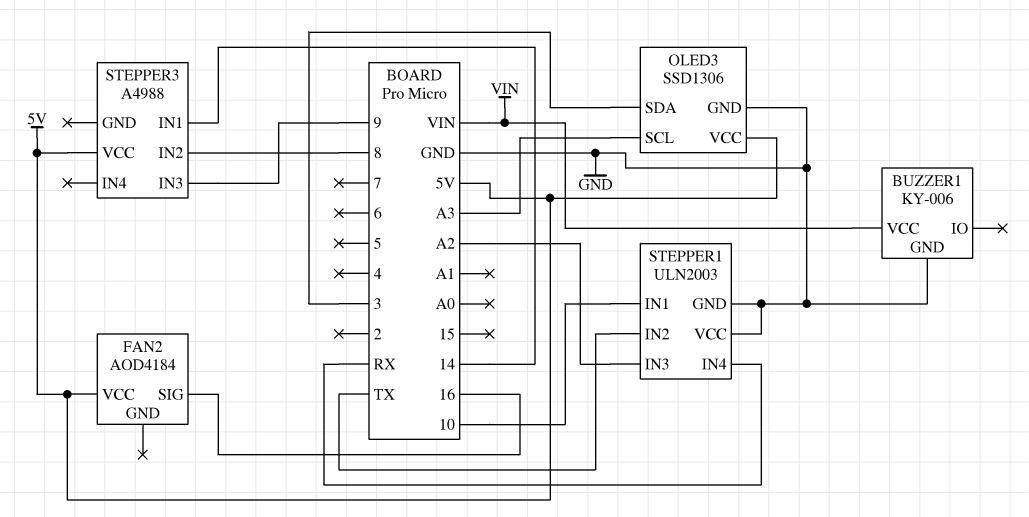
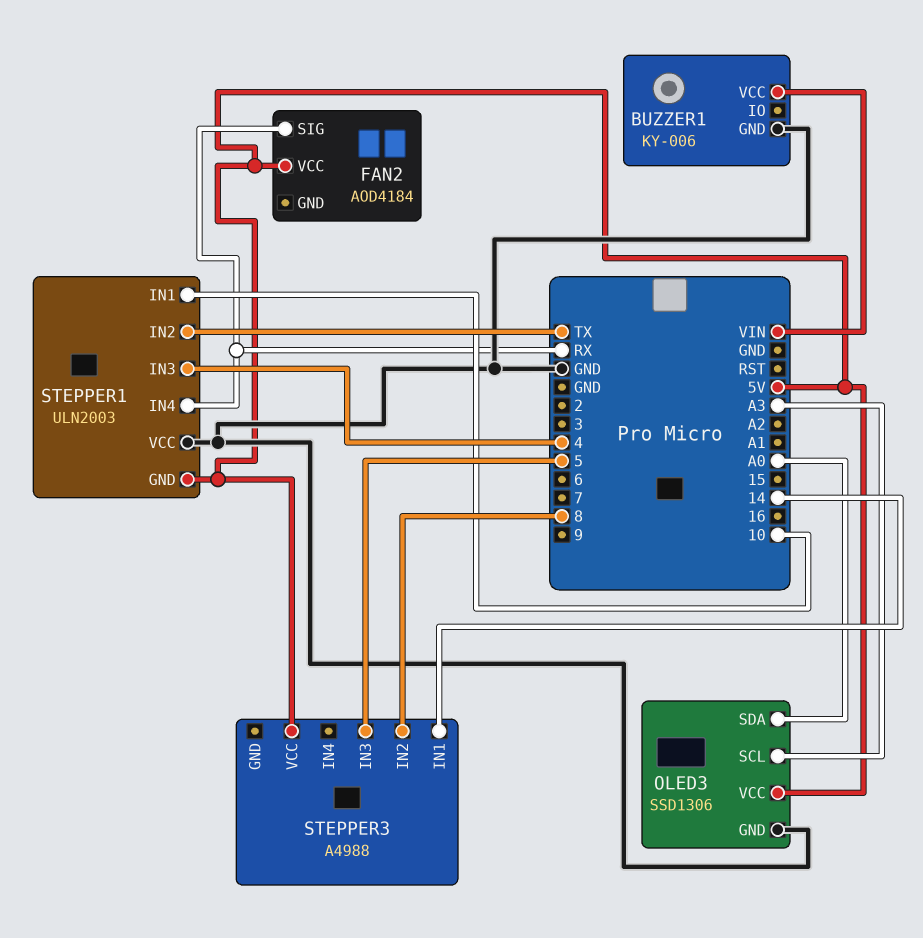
FAN2 pin SIG: 16 -> RX
OLED3 pin SDA: 3 -> A0
STEPPER1 pin GND: GND -> 5V
STEPPER1 pin IN3: A2 -> 4
STEPPER3 pin IN3: 9 -> 5

